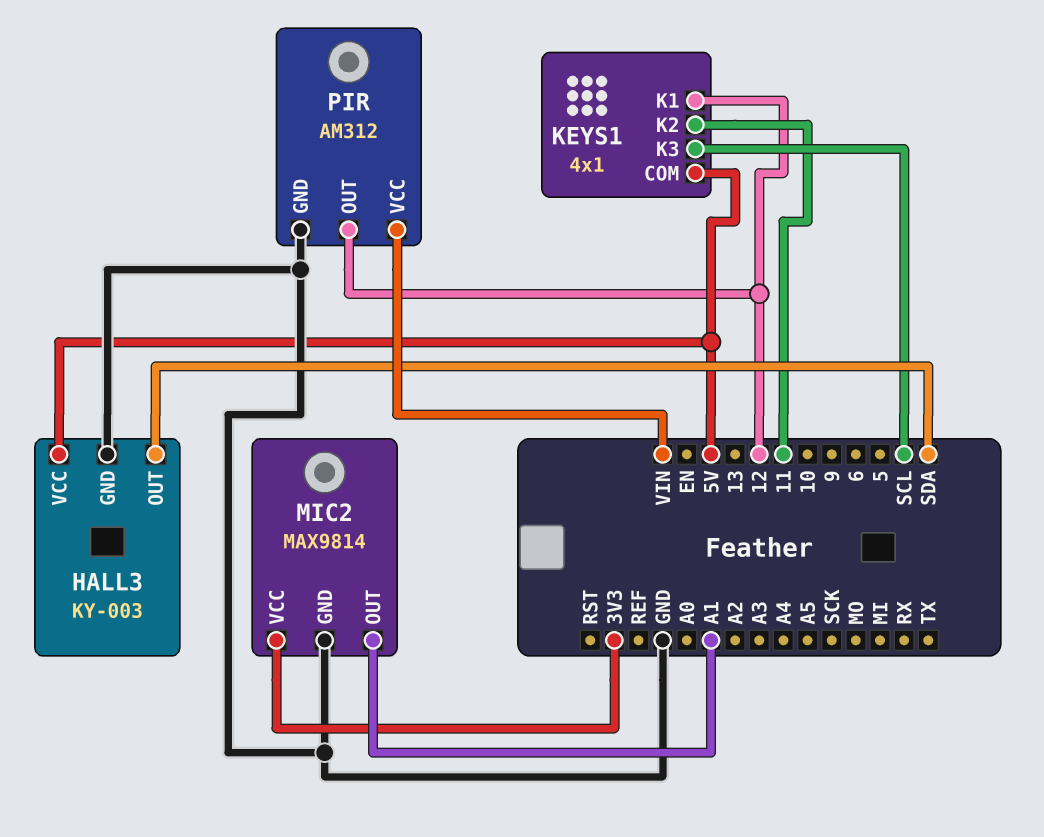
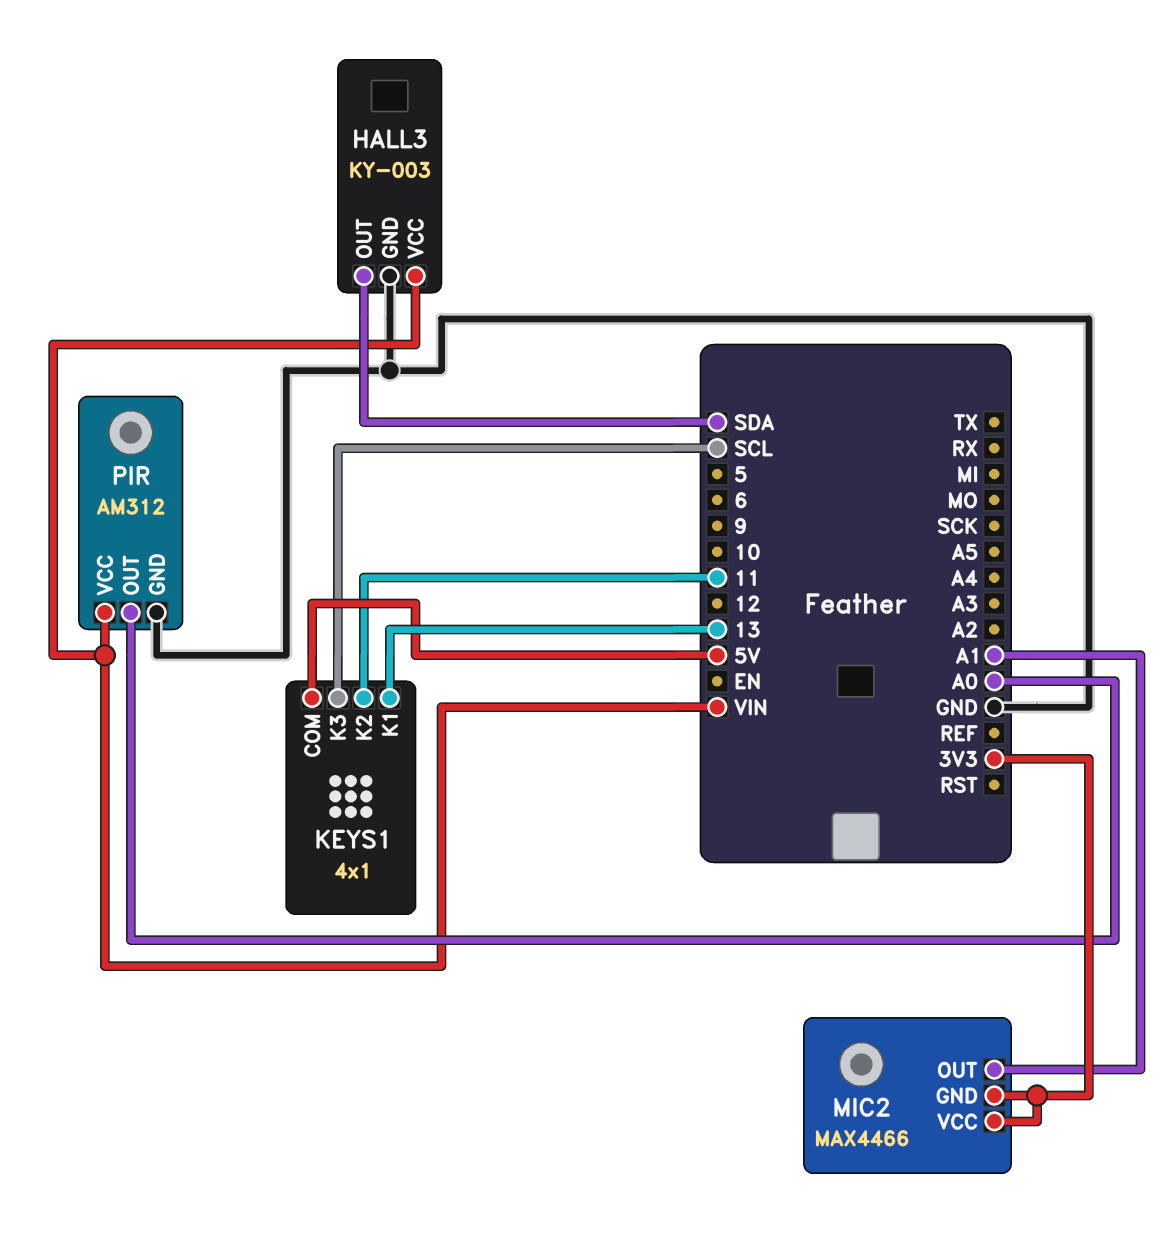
HALL3 pin VCC: 5V -> VIN
KEYS1 pin K1: 12 -> 13
MIC2: MAX9814 -> MAX4466
MIC2 pin GND: GND -> 3V3
PIR pin OUT: 12 -> A0

